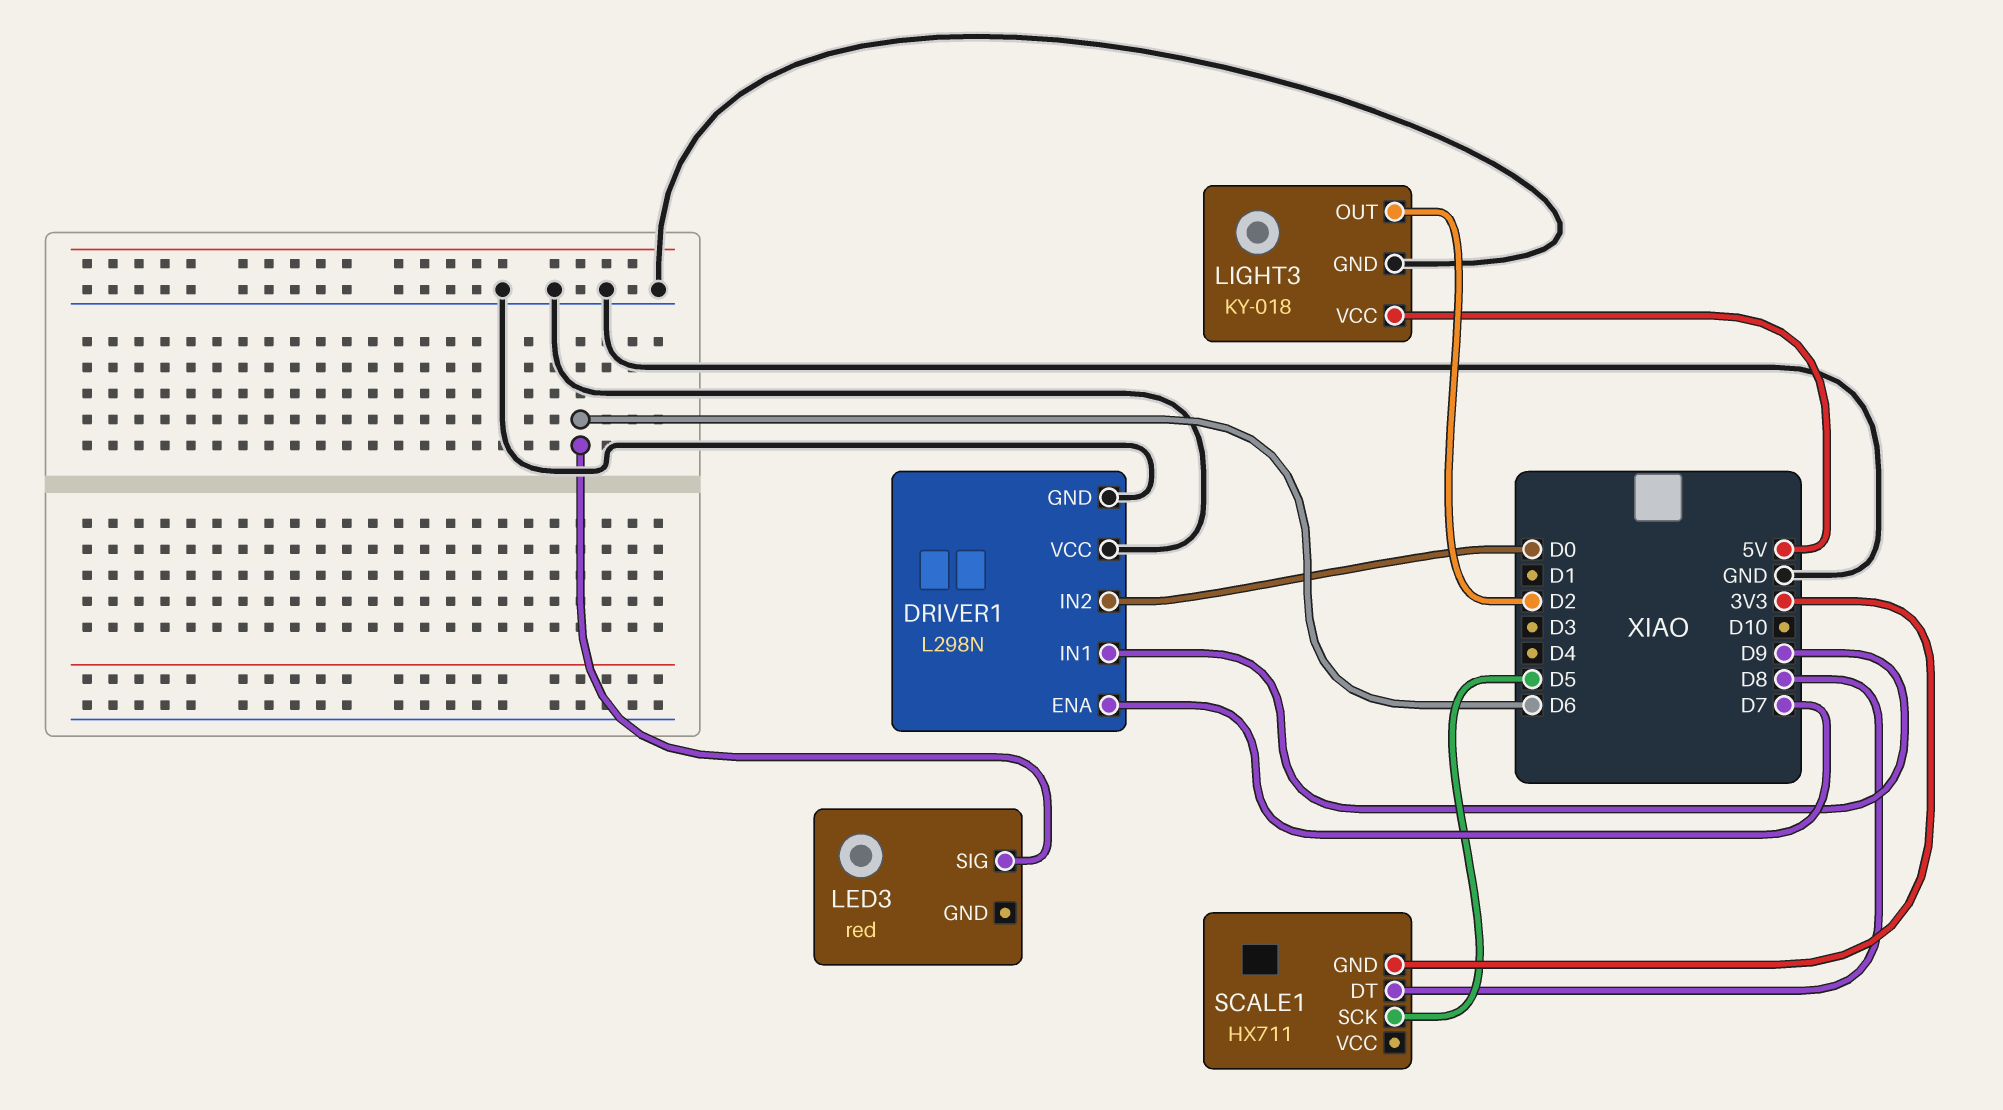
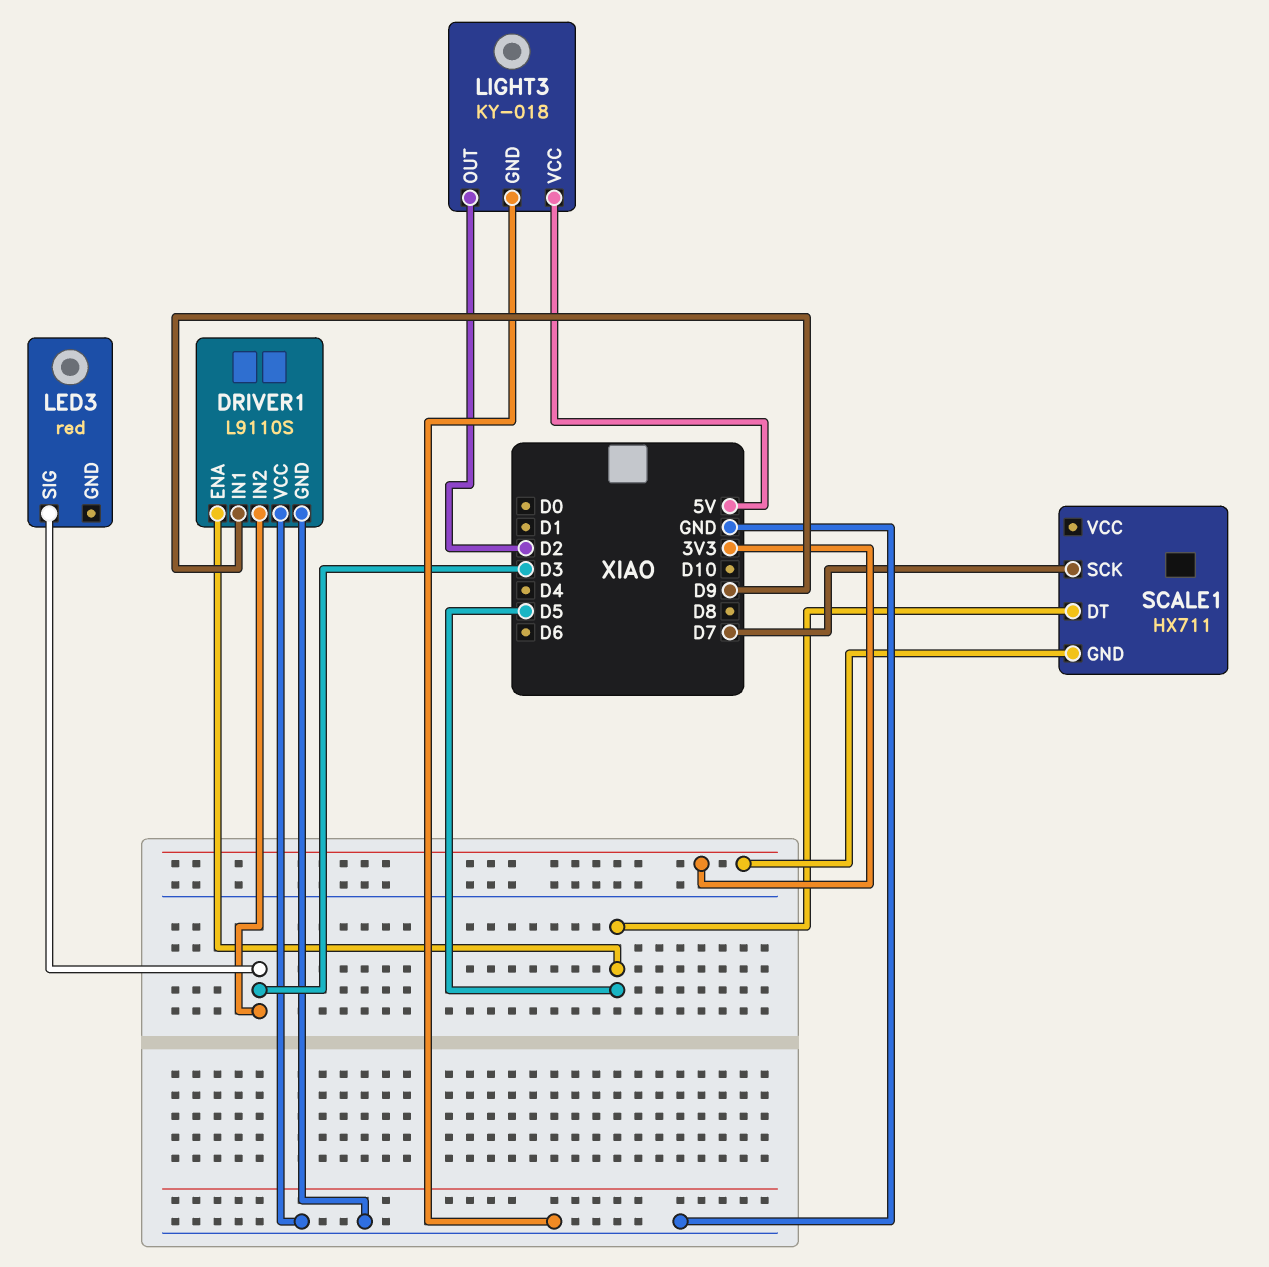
DRIVER1: L298N -> L9110S
DRIVER1 pin ENA: D7 -> D5
DRIVER1 pin IN2: D0 -> D3
LED3 pin SIG: D6 -> D3
SCALE1 pin DT: D8 -> D5
SCALE1 pin SCK: D5 -> D7

